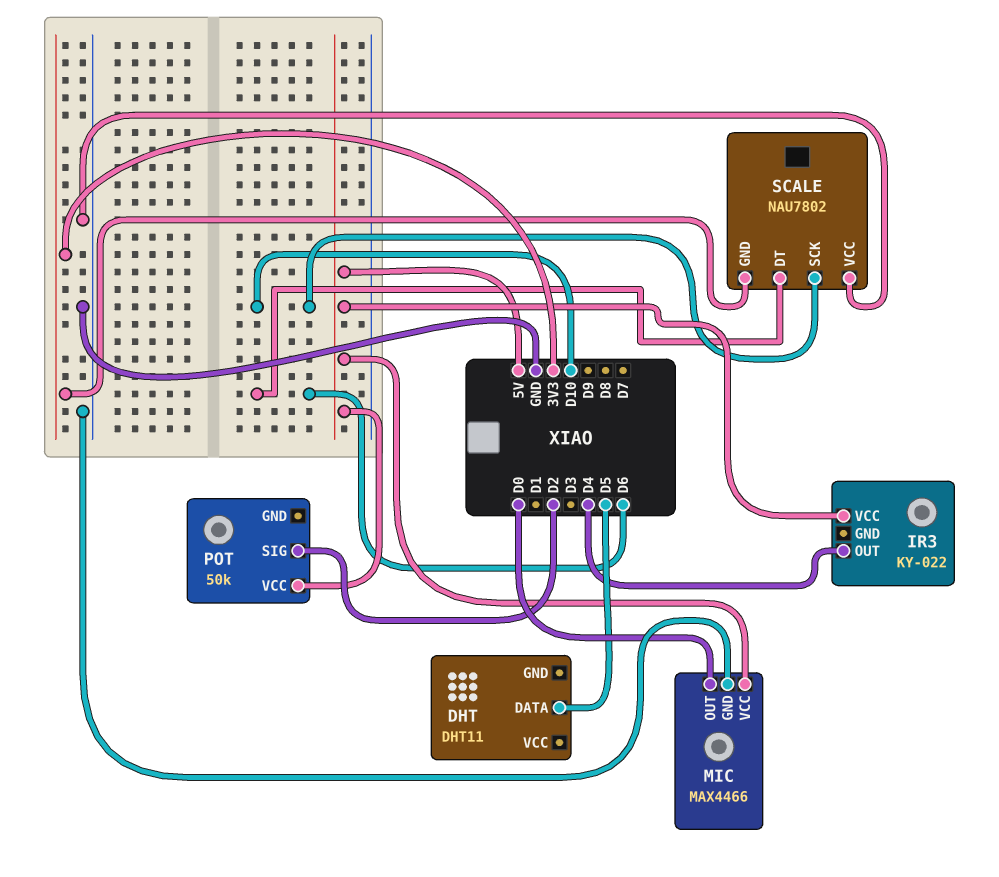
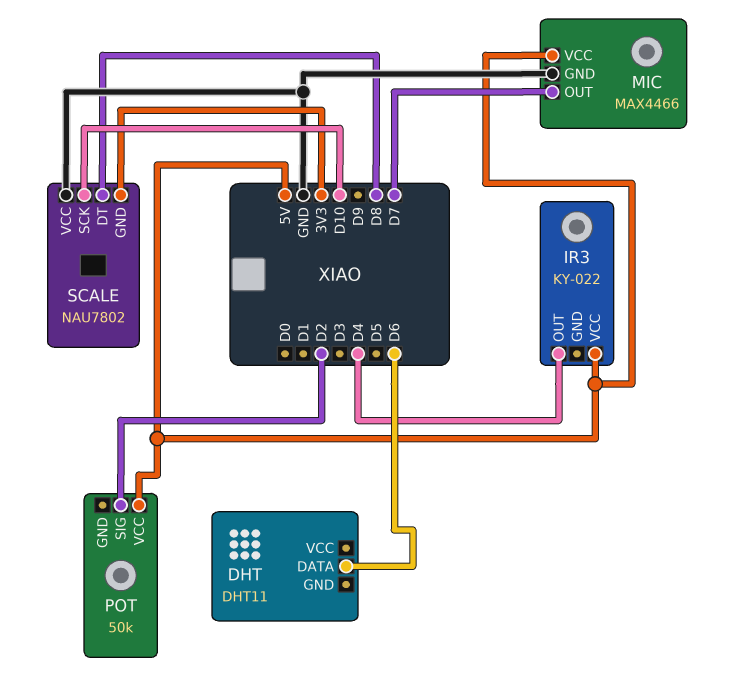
DHT pin DATA: D5 -> D6
MIC pin OUT: D0 -> D7
SCALE pin DT: D6 -> D8

